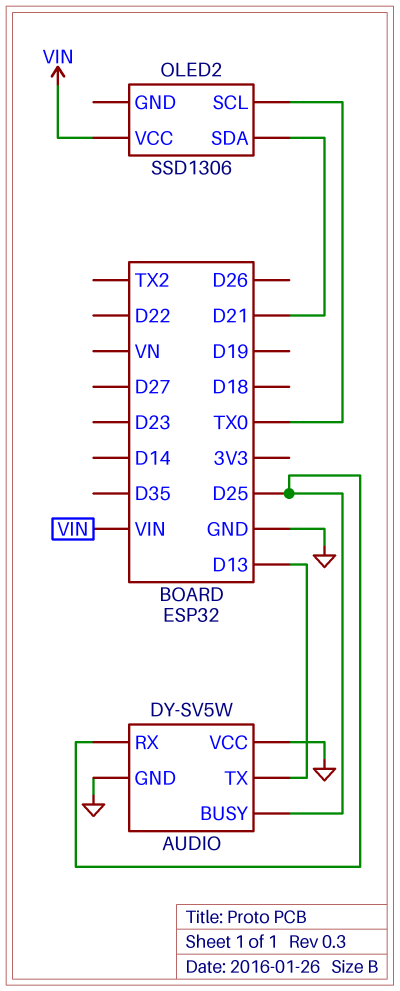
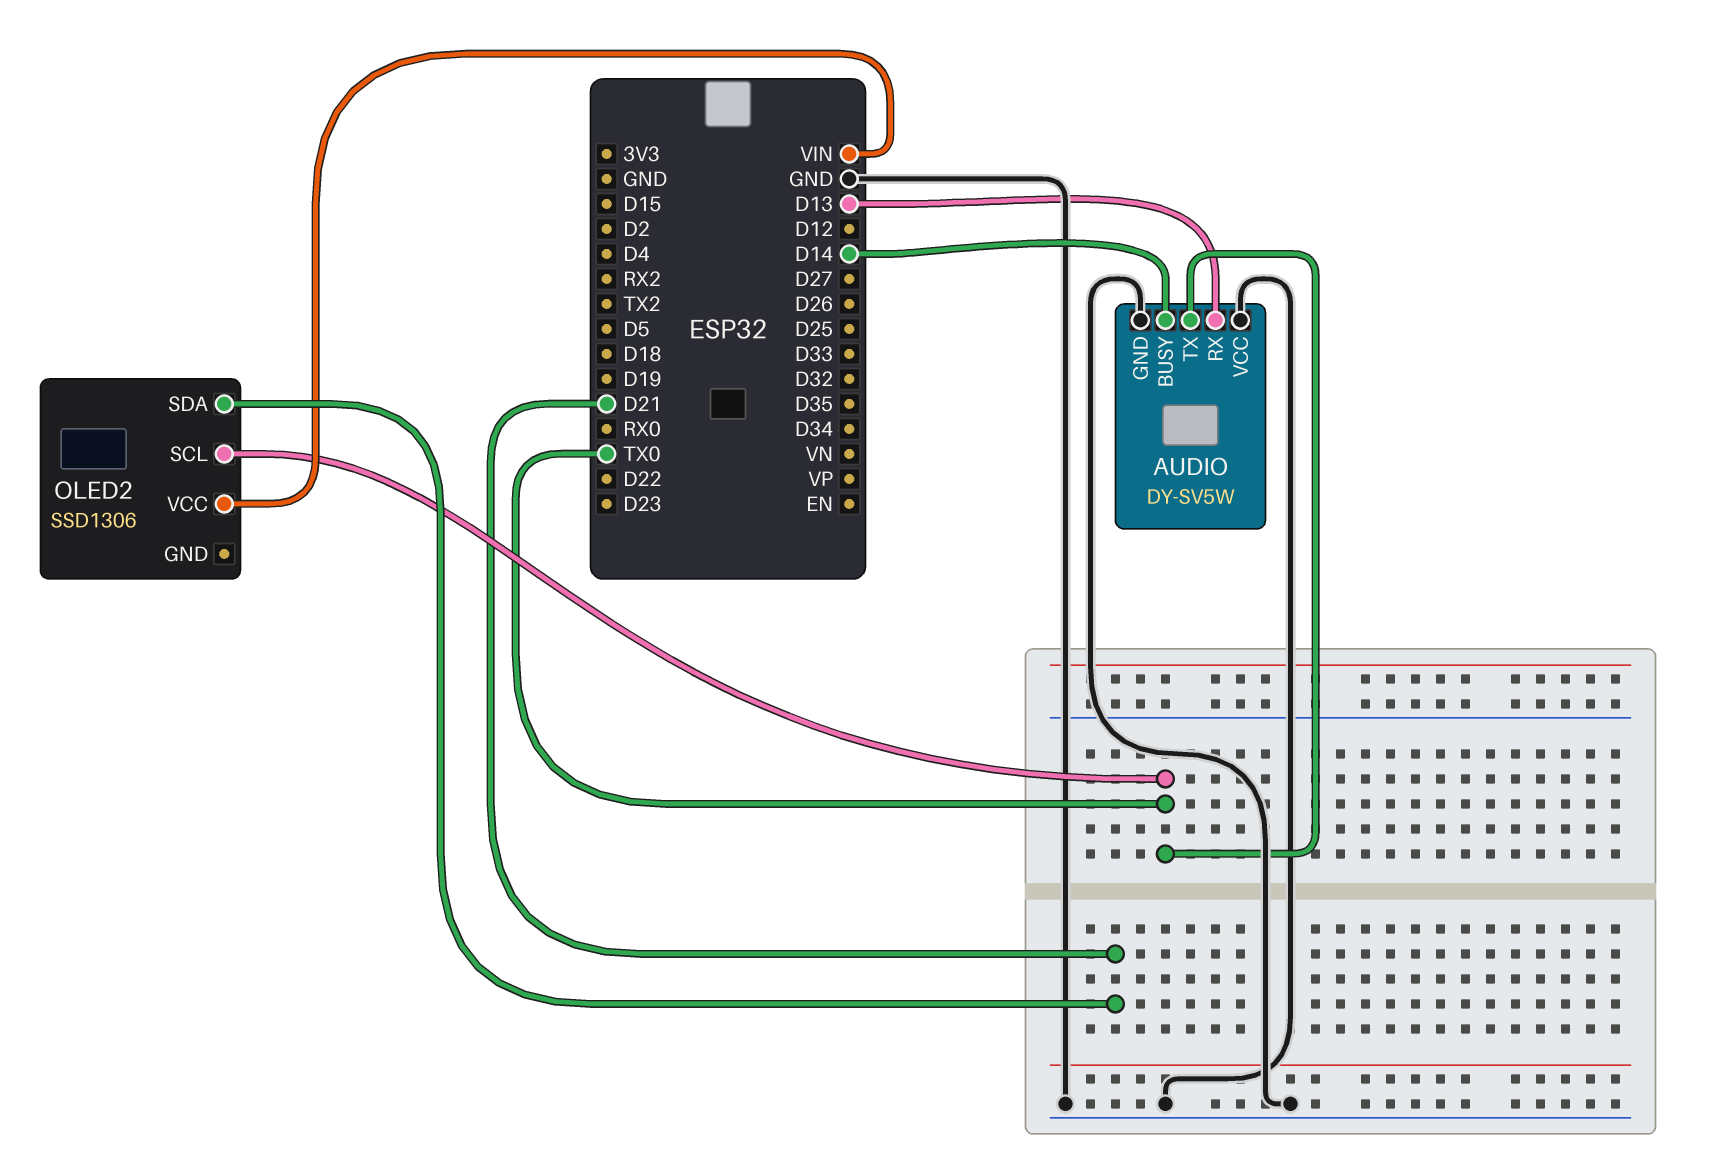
AUDIO pin BUSY: D25 -> D14
AUDIO pin RX: D25 -> D13
AUDIO pin TX: D13 -> TX0

